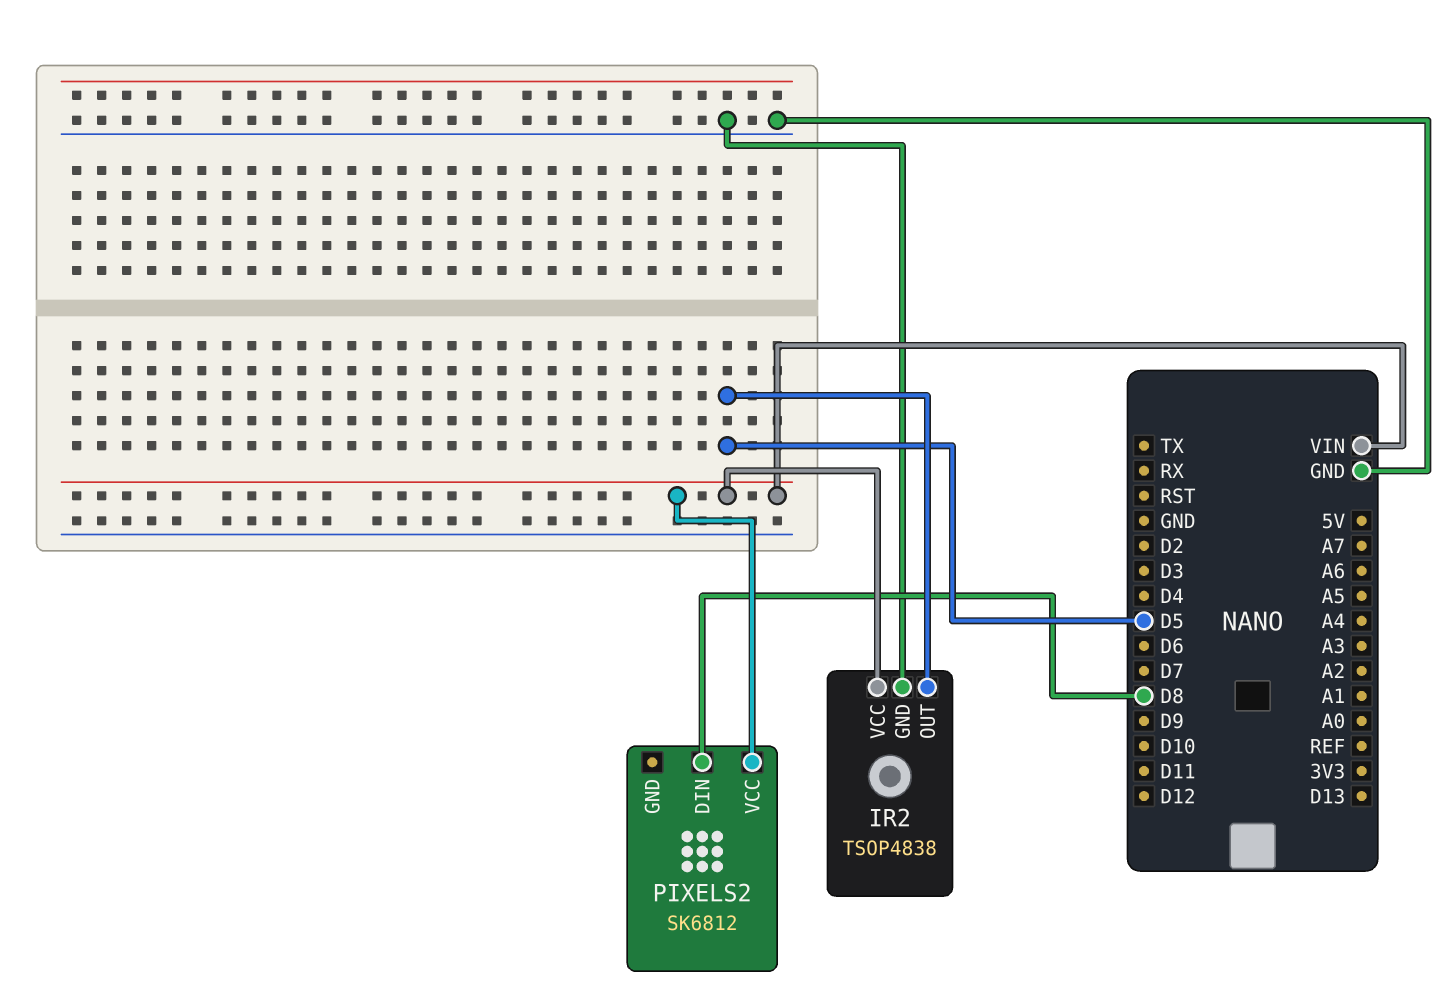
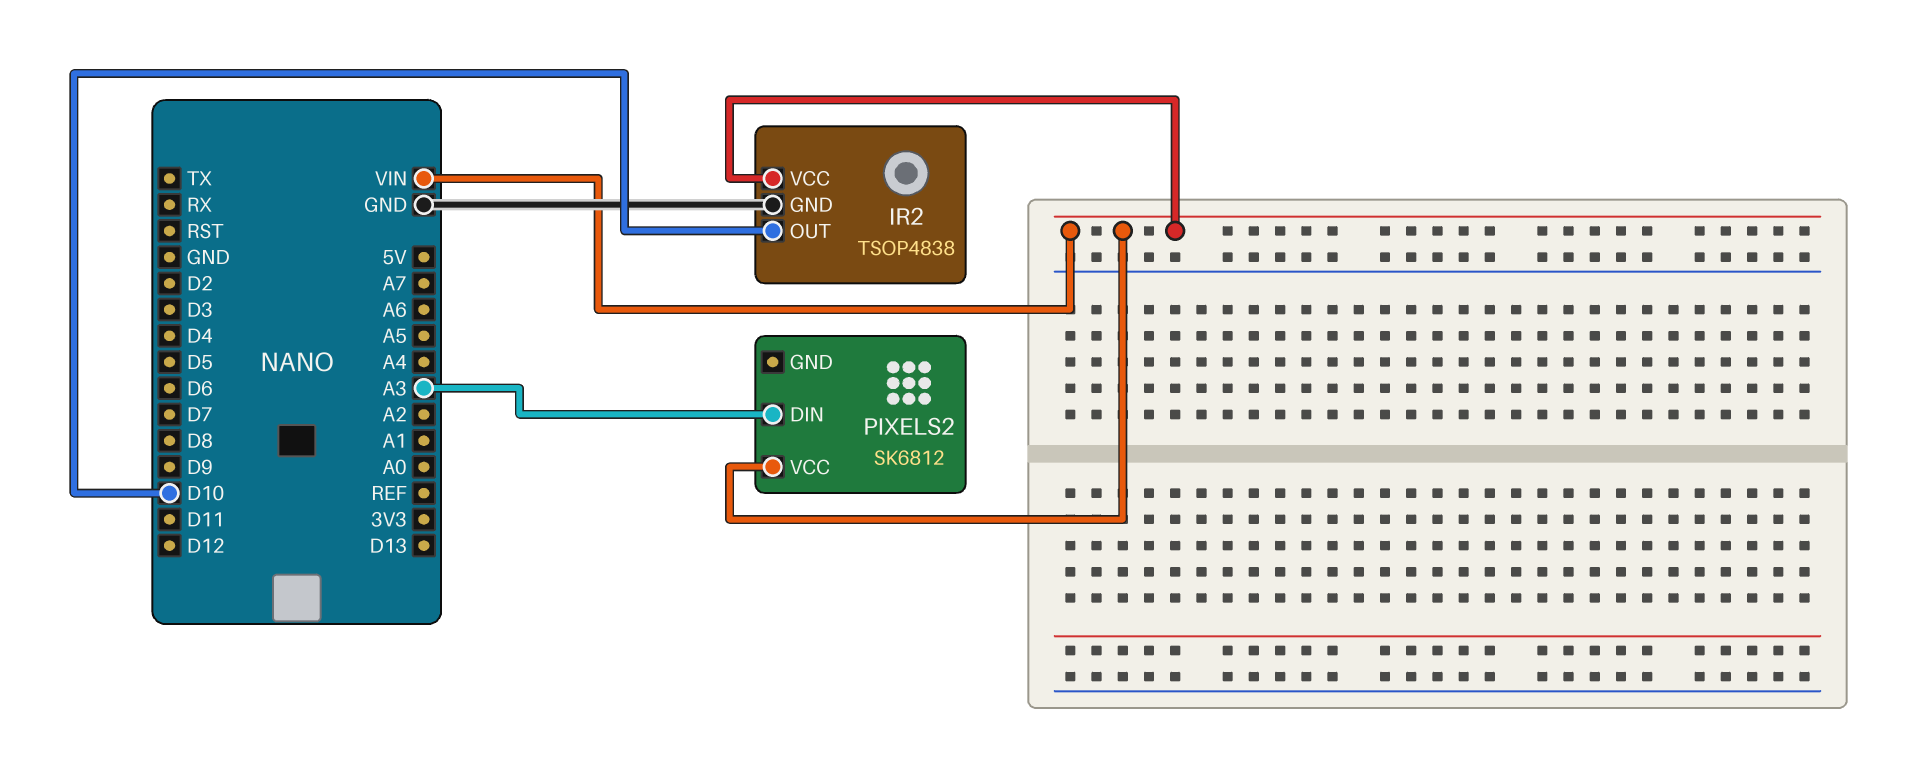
IR2 pin OUT: D5 -> D10
PIXELS2 pin DIN: D8 -> A3

